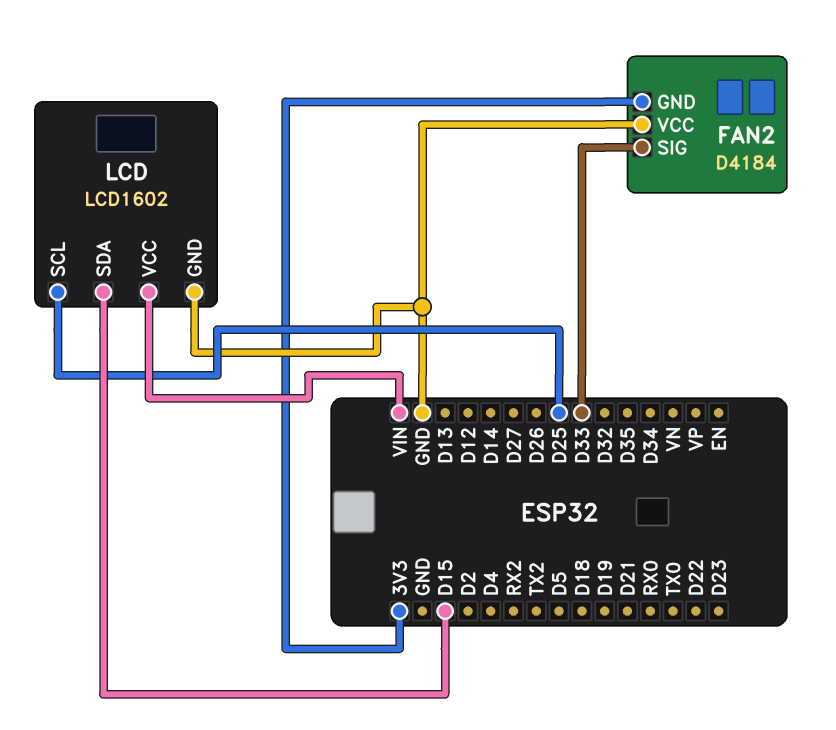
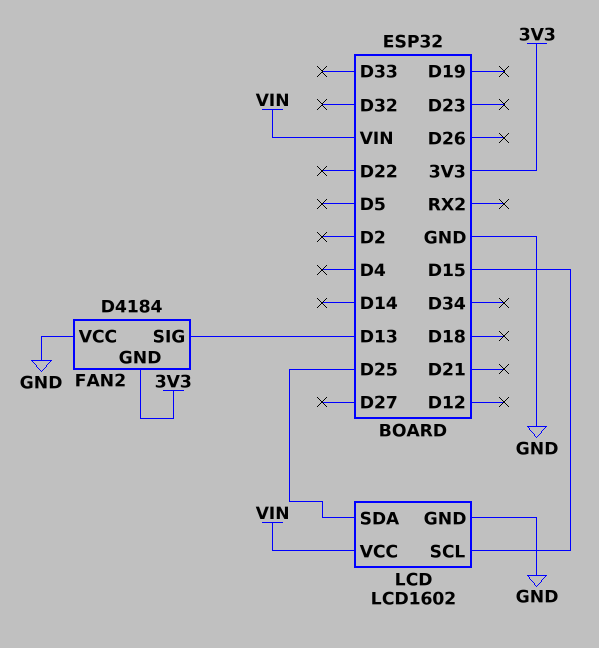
FAN2 pin SIG: D33 -> D13
LCD pin SCL: D25 -> D15
LCD pin SDA: D15 -> D25

